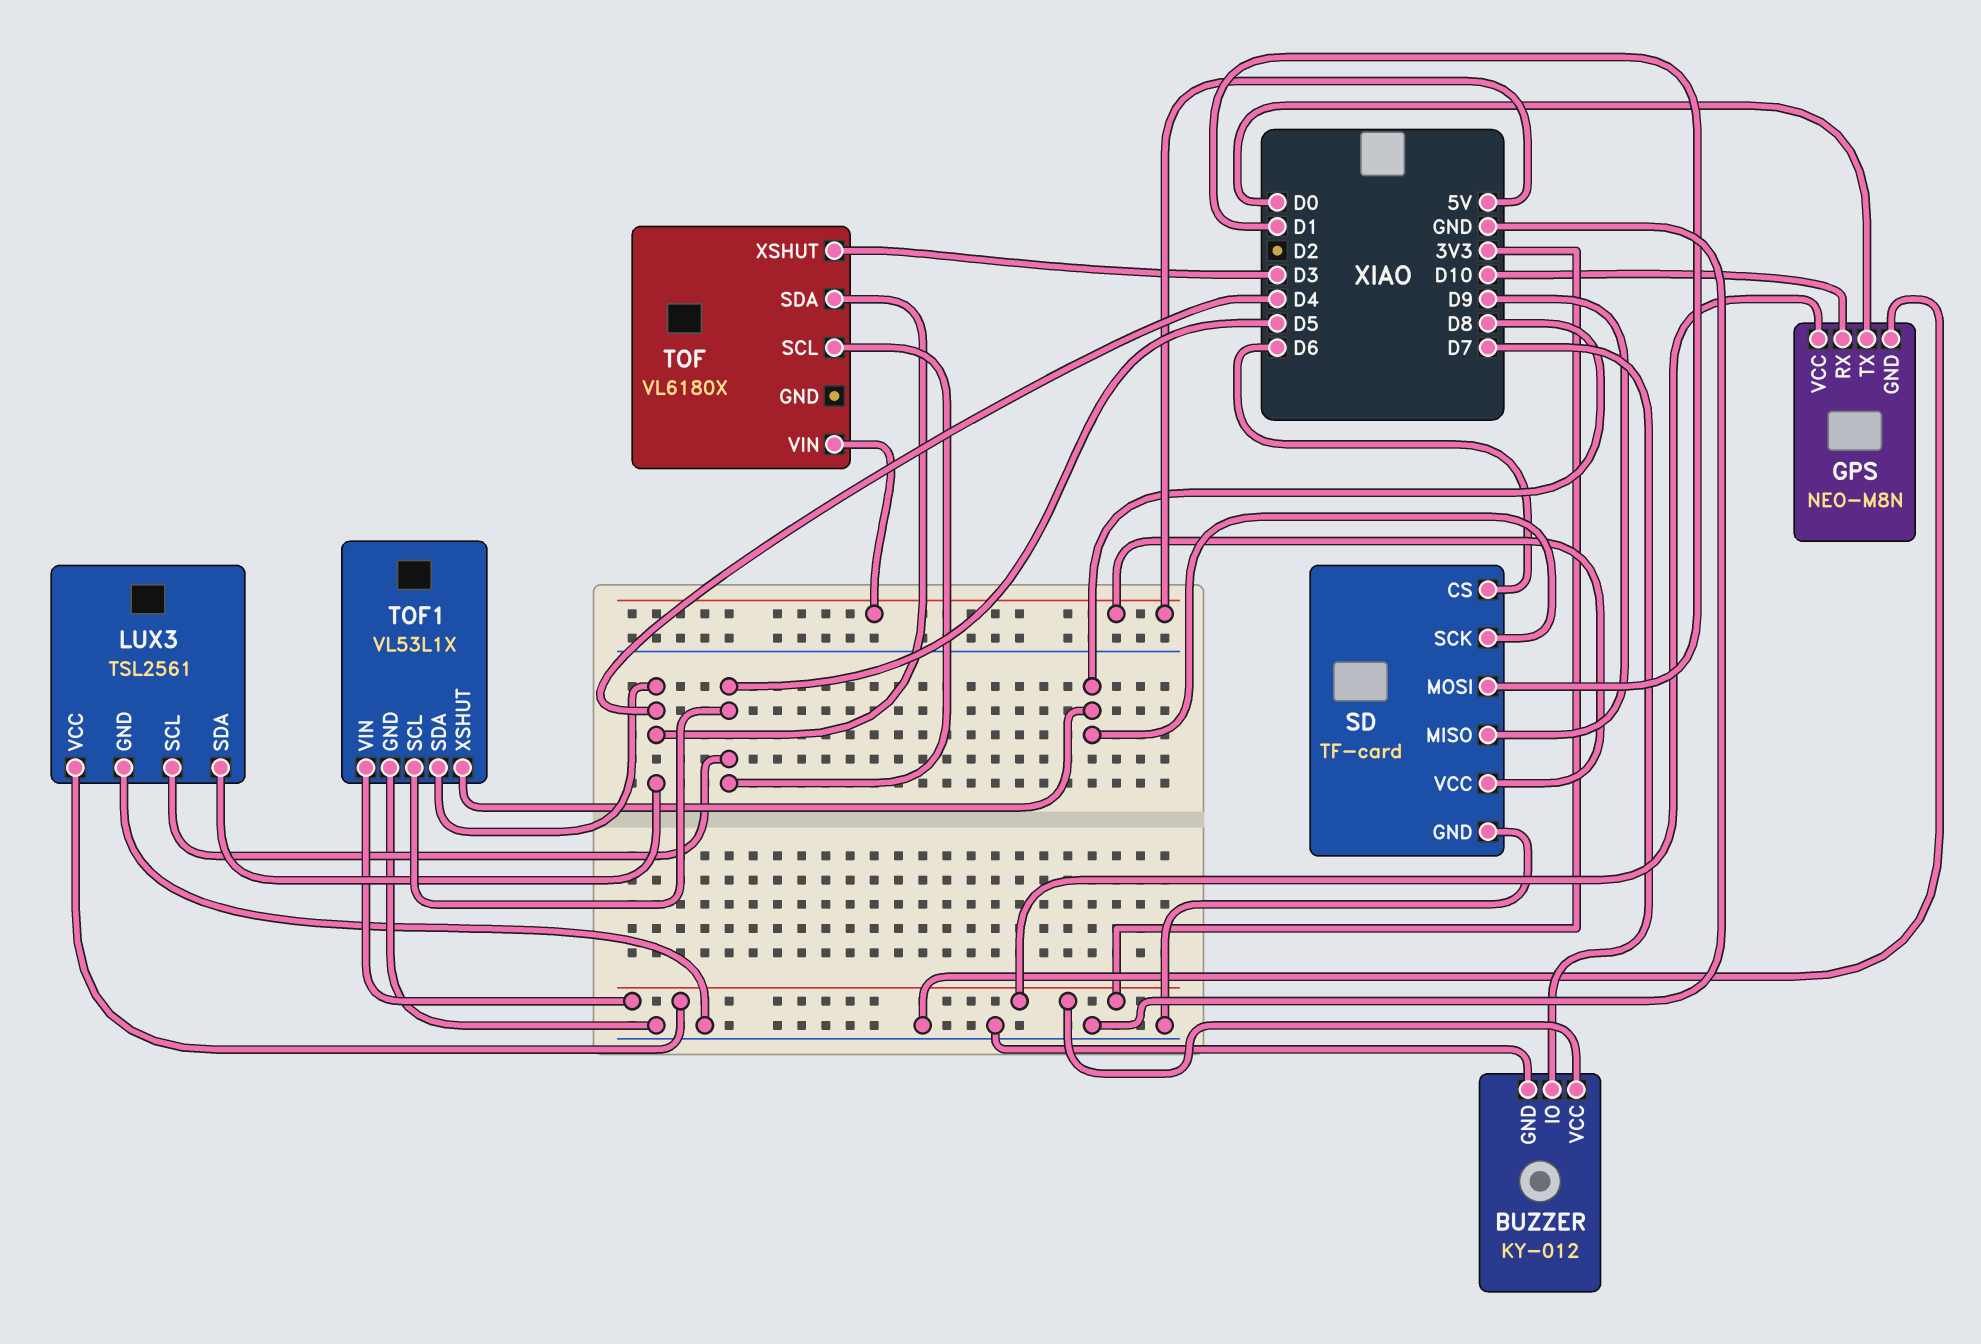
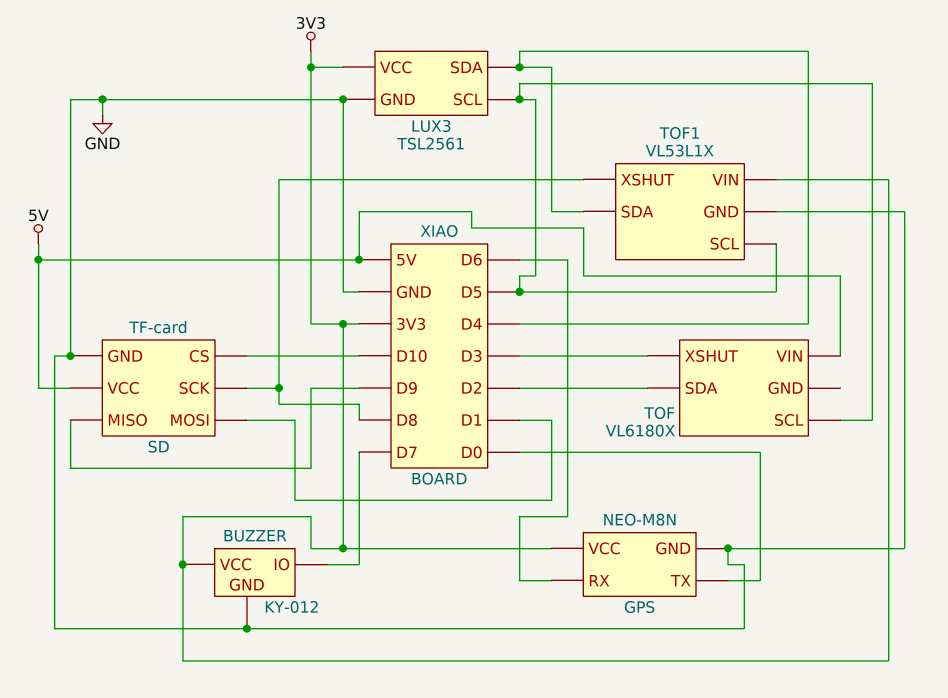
GPS pin RX: D10 -> D6
SD pin CS: D6 -> D10
TOF pin SDA: D4 -> D2

